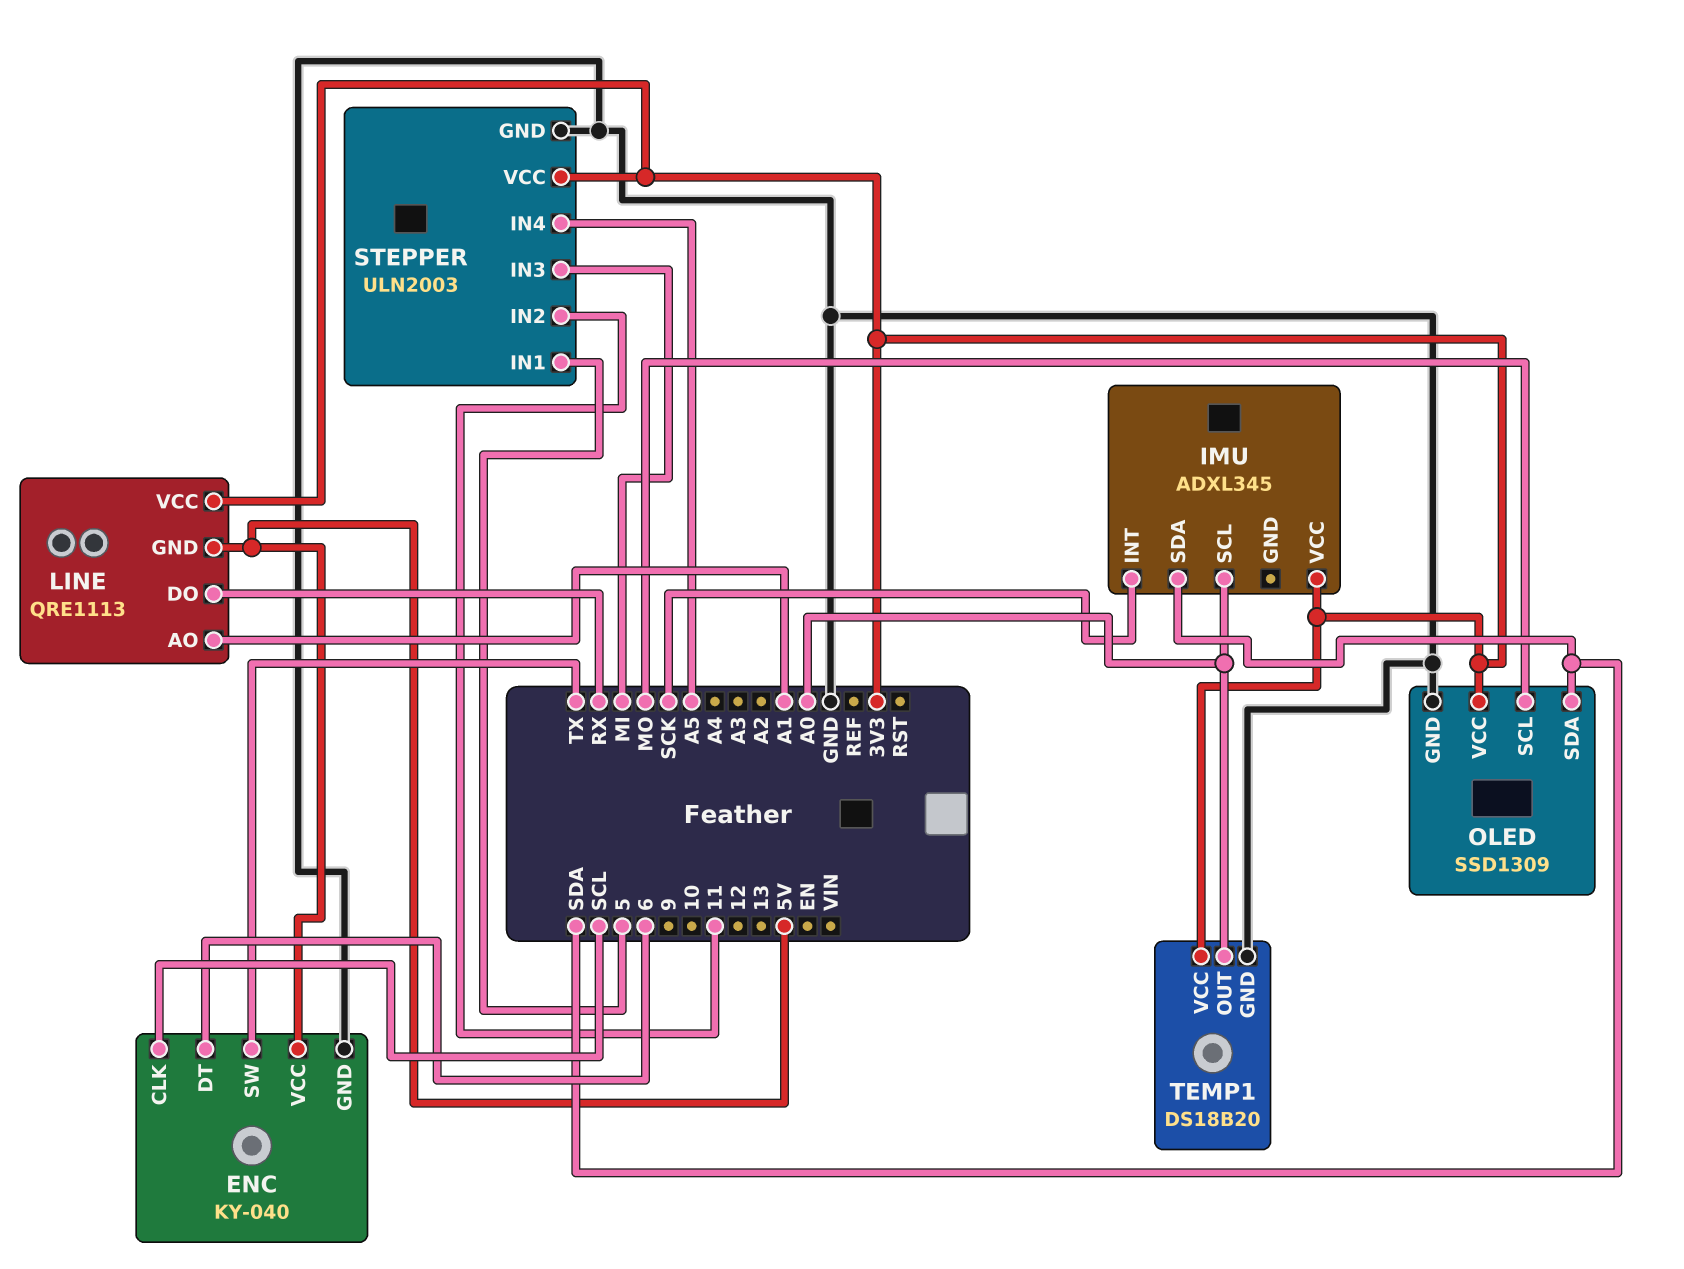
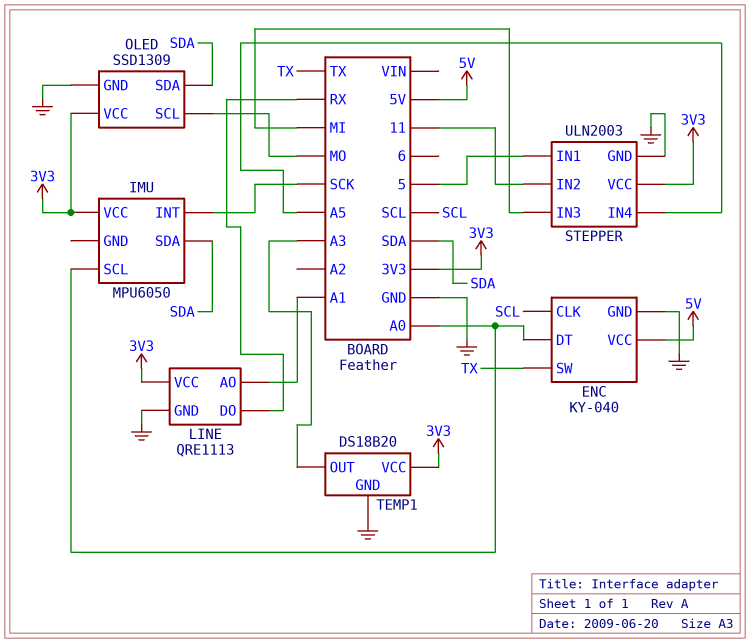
ENC pin DT: 6 -> A0
IMU: ADXL345 -> MPU6050
LINE pin GND: 5V -> GND
TEMP1 pin OUT: A0 -> A3

